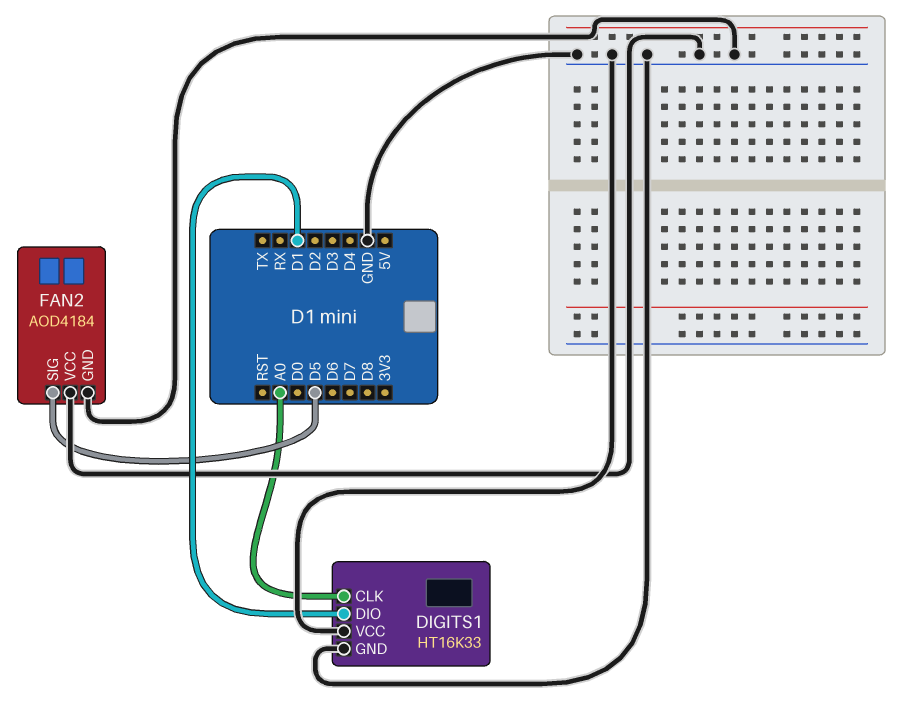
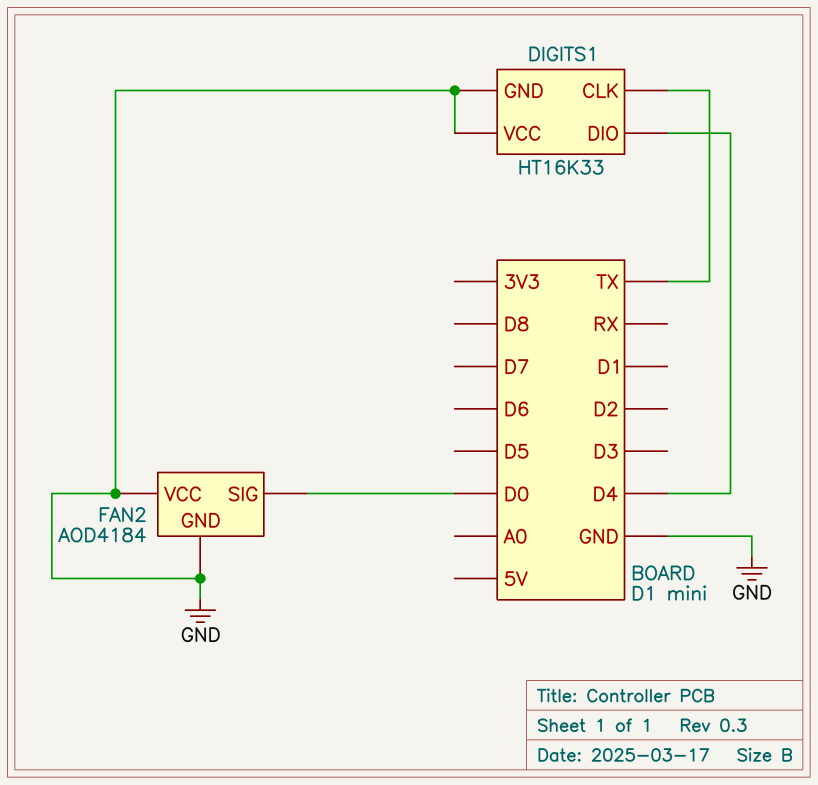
DIGITS1 pin CLK: A0 -> TX
DIGITS1 pin DIO: D1 -> D4
FAN2 pin SIG: D5 -> D0

